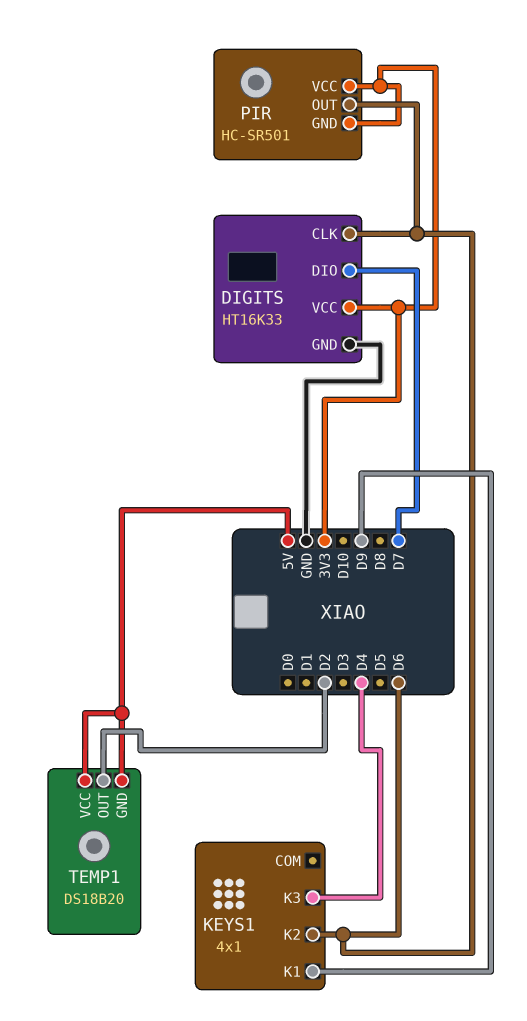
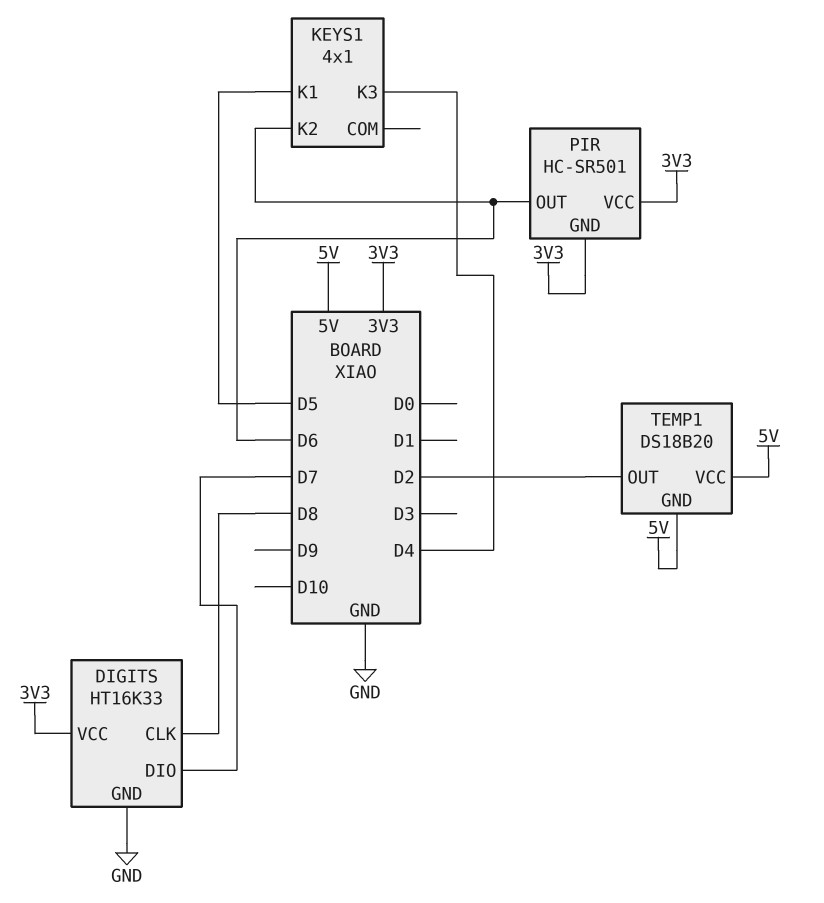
DIGITS pin CLK: D6 -> D8
KEYS1 pin K1: D9 -> D5

